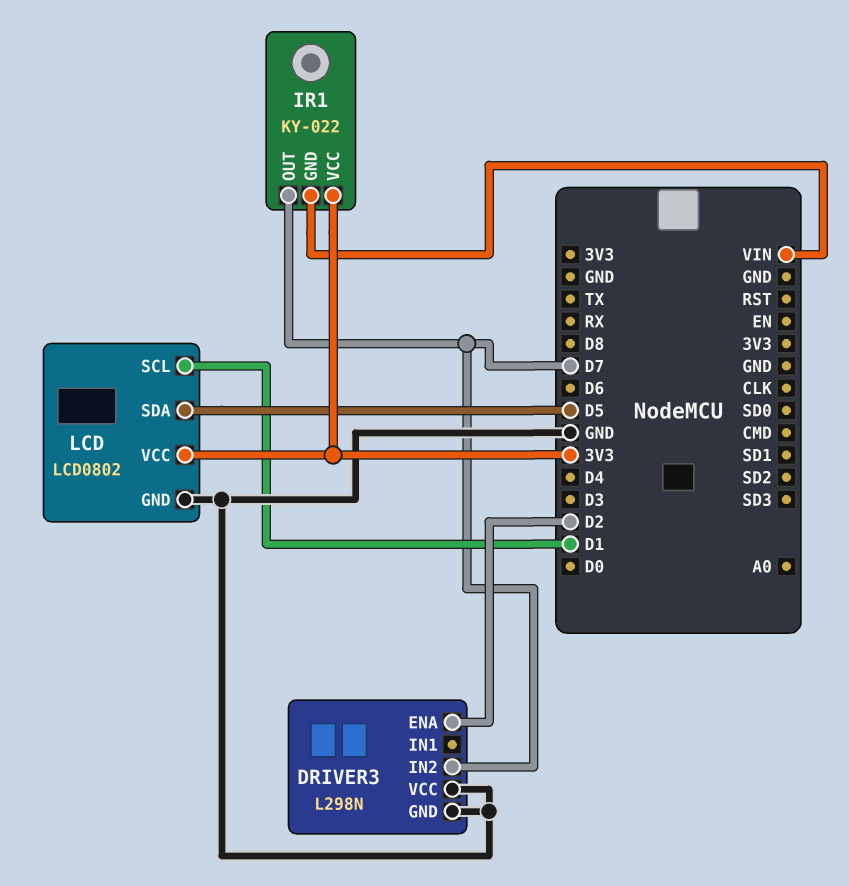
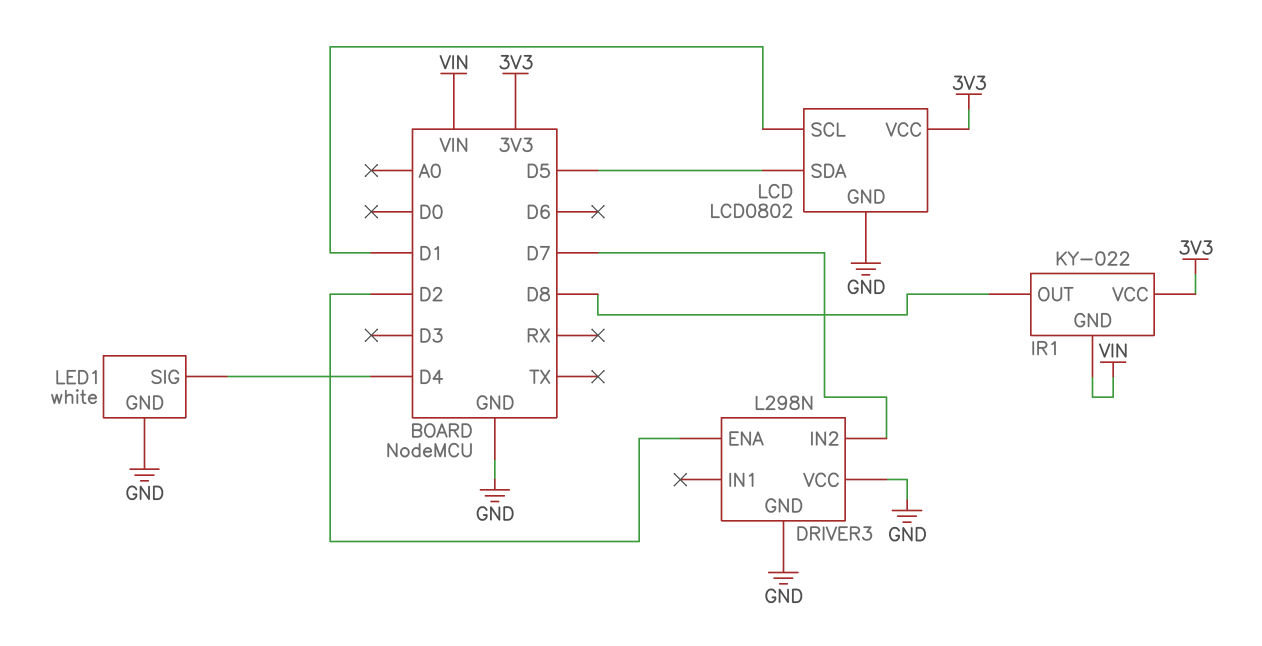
IR1 pin OUT: D7 -> D8
LED1: none -> white
LED1 pin GND: none -> GND
LED1 pin SIG: none -> D4

